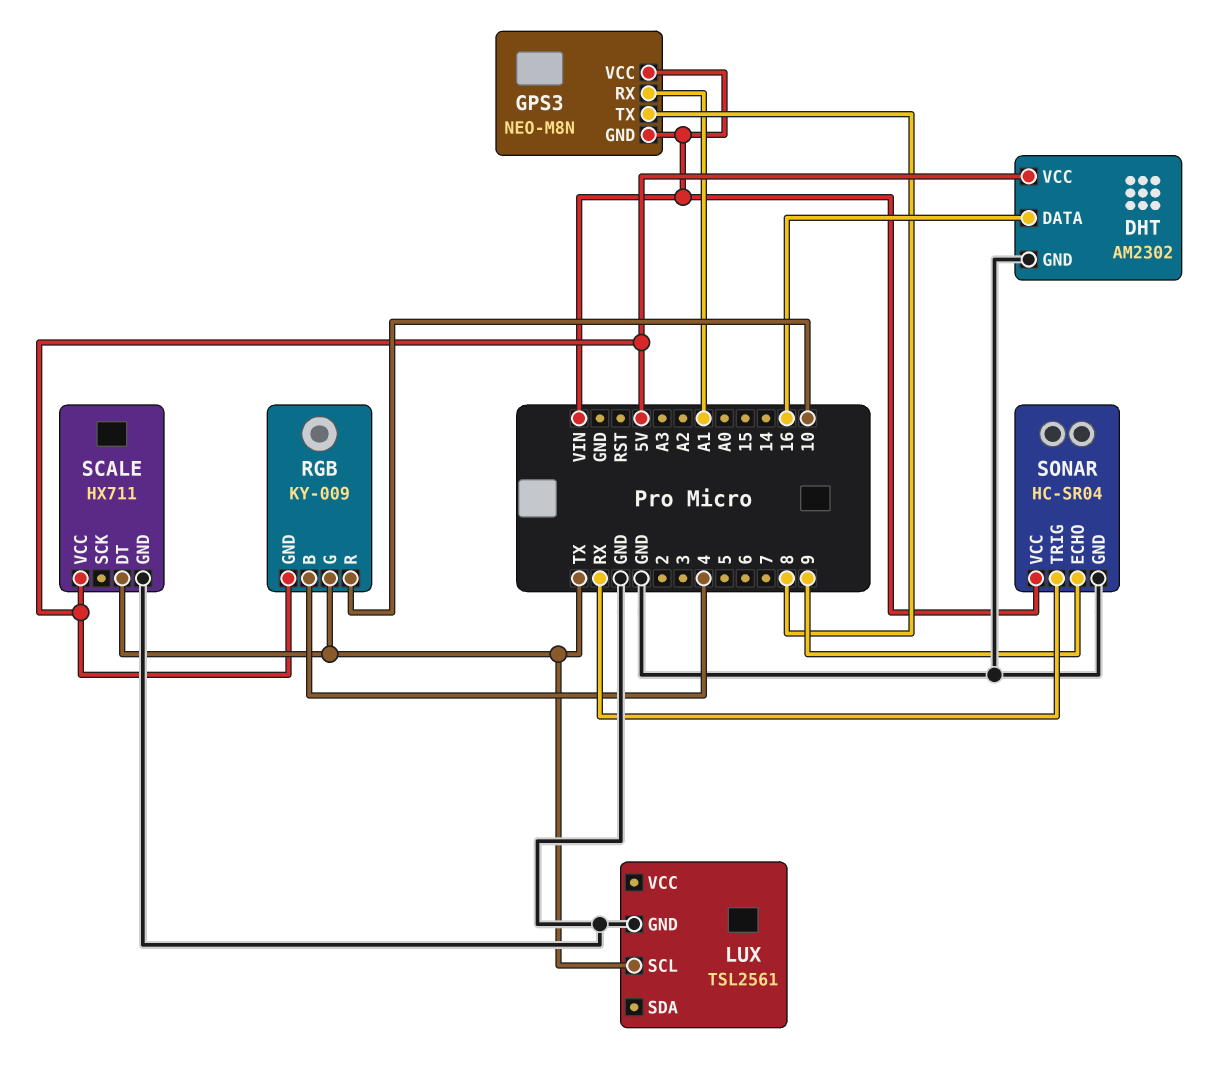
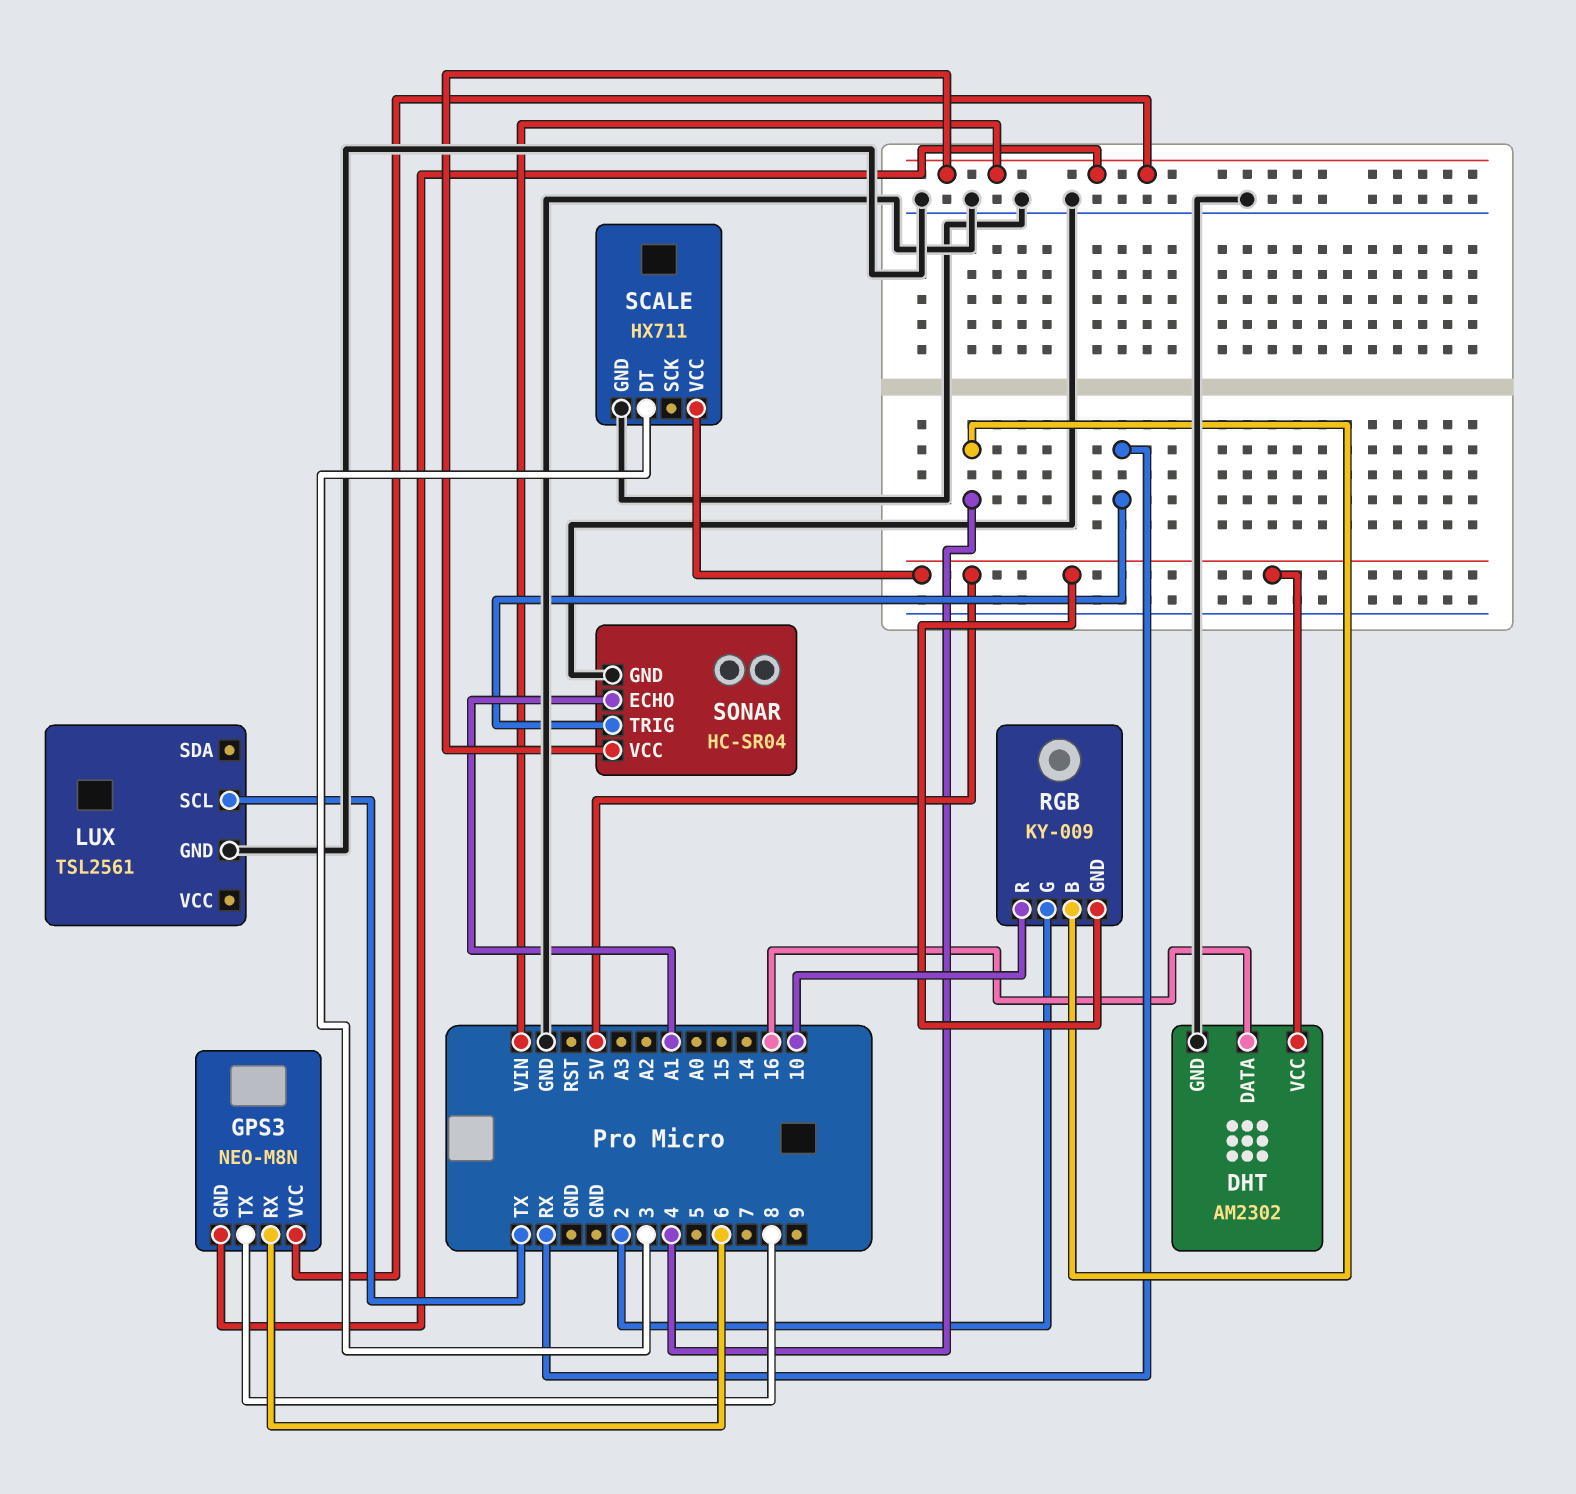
GPS3 pin RX: A1 -> 6
RGB pin G: TX -> 2
SCALE pin DT: TX -> 3
SONAR pin ECHO: 9 -> A1

